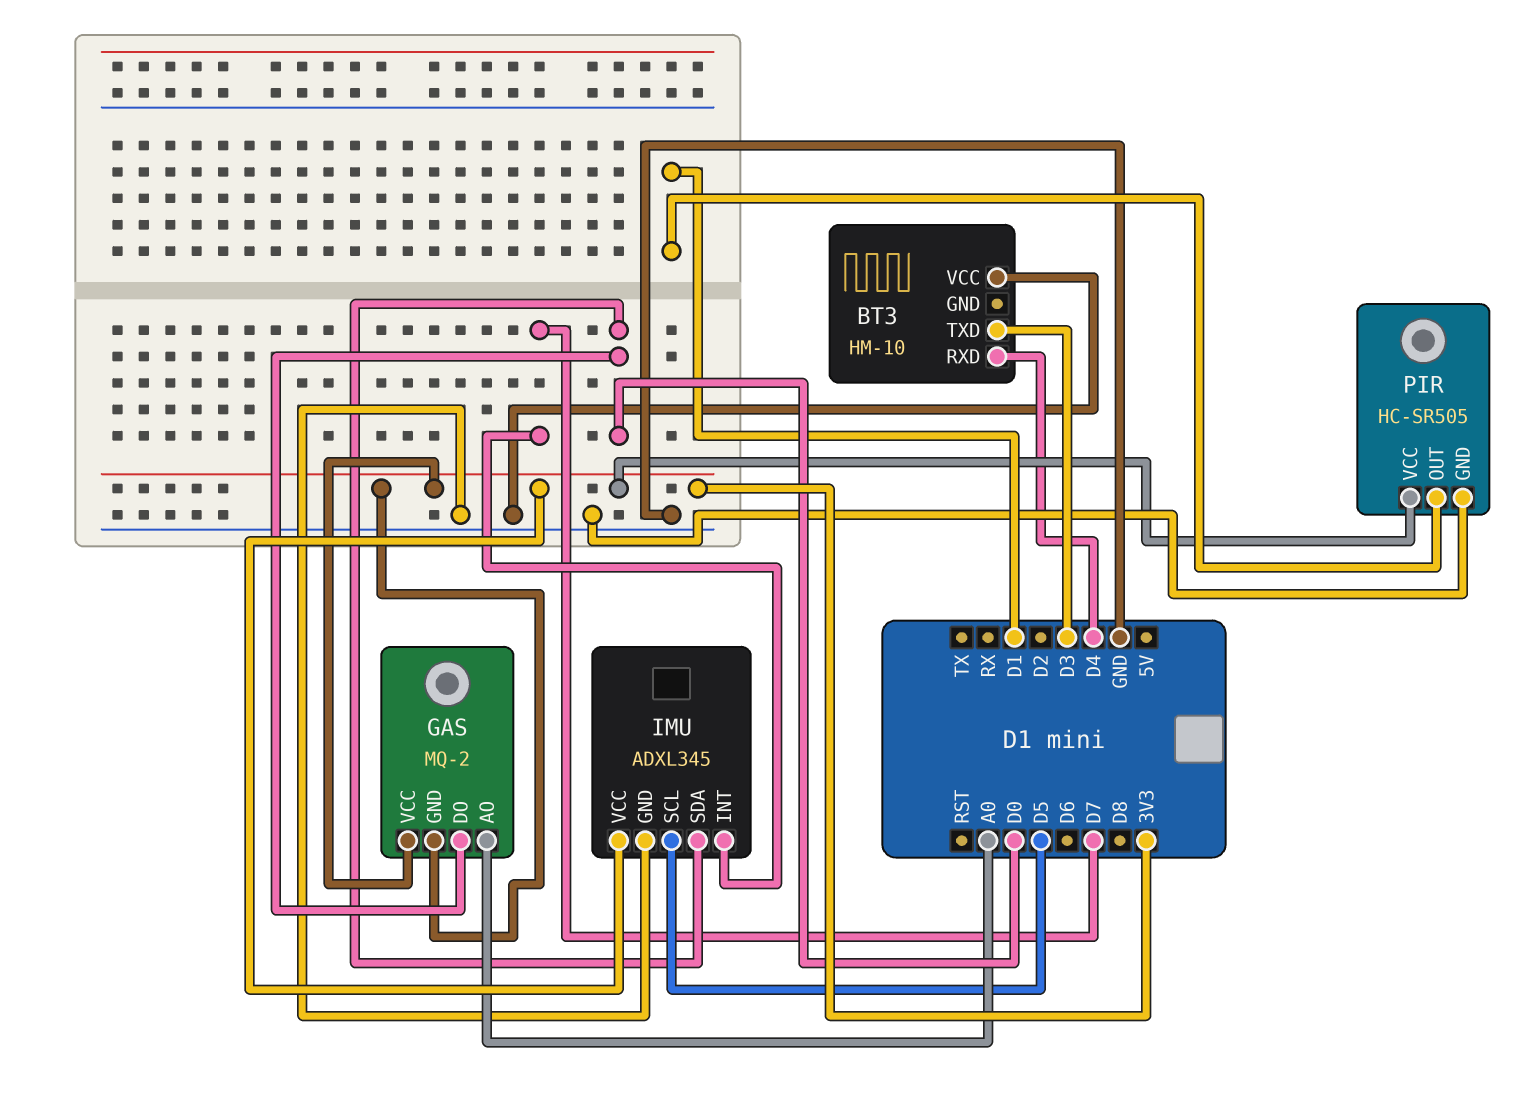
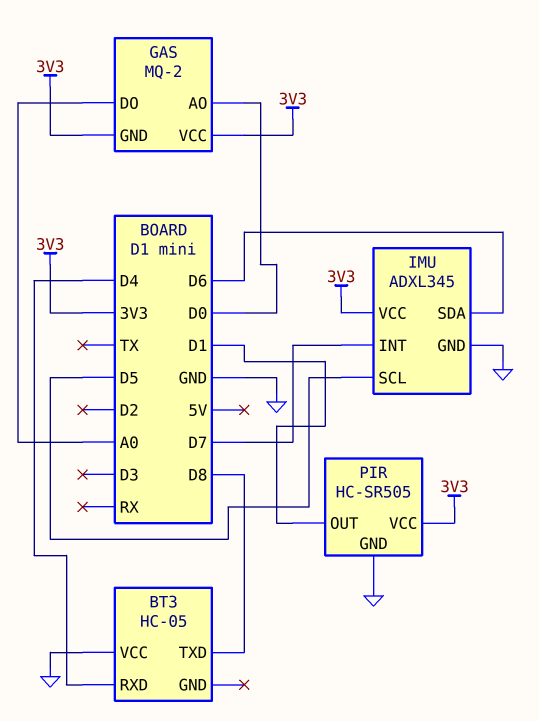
BT3: HM-10 -> HC-05
BT3 pin TXD: D3 -> D8
GAS pin AO: A0 -> D0
GAS pin DO: D0 -> A0
IMU pin SDA: D0 -> D6

